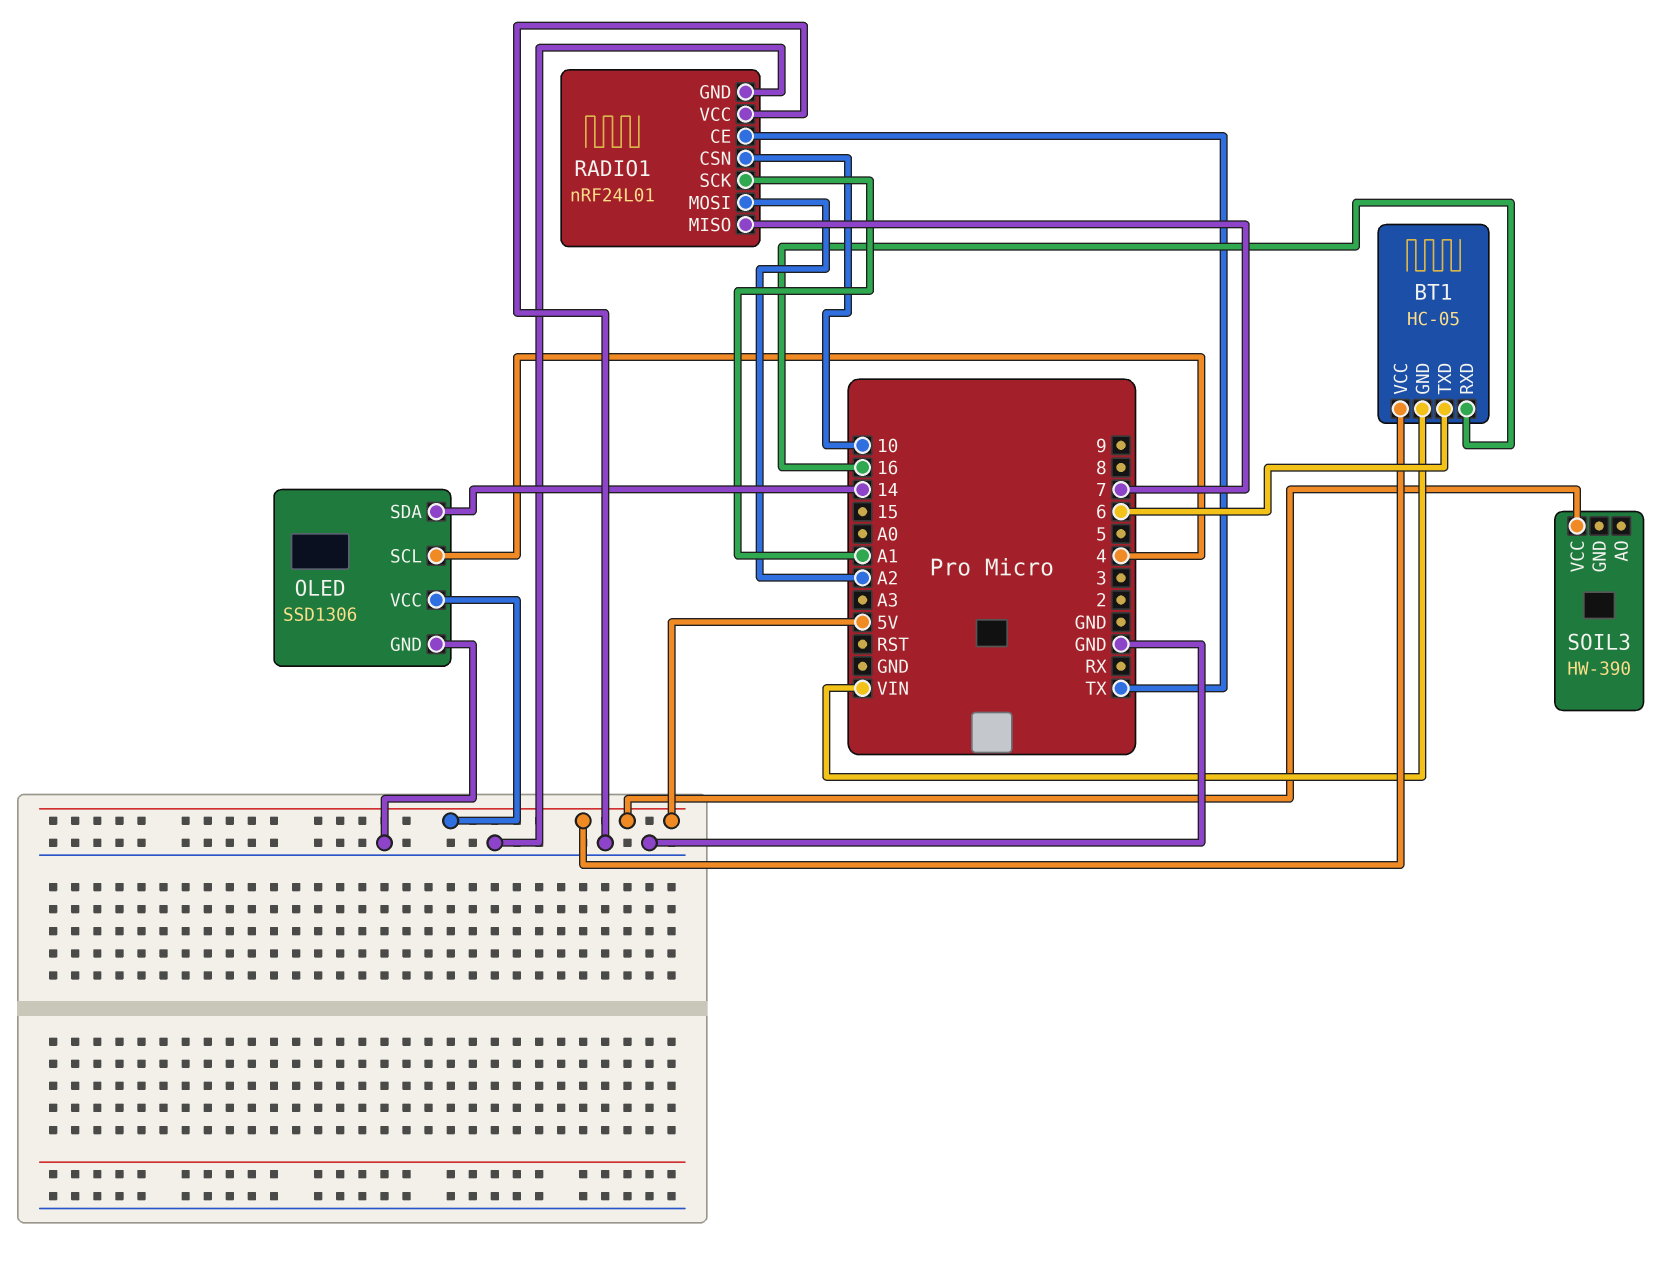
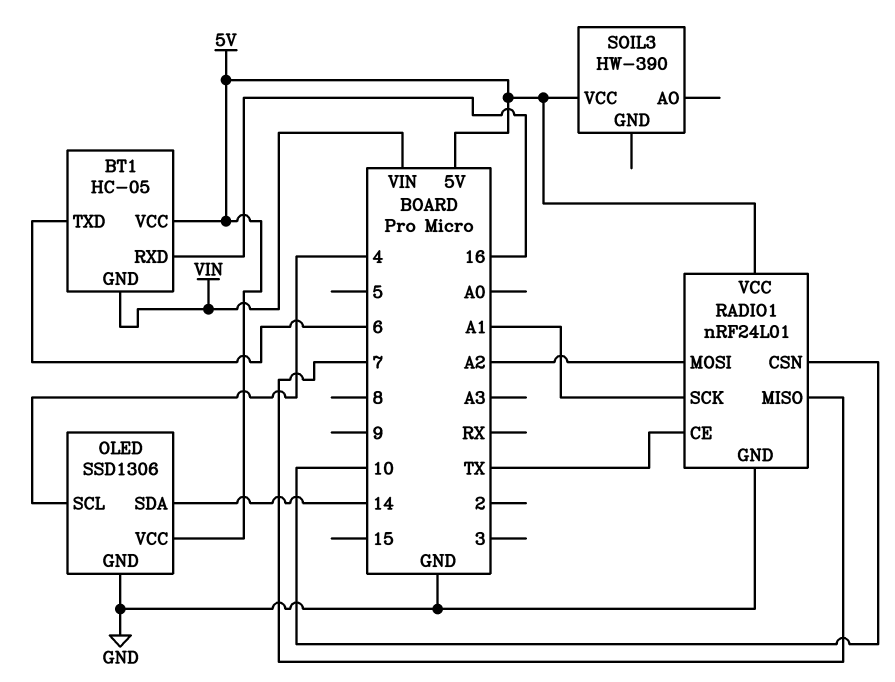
RADIO1 pin VCC: GND -> 5V

